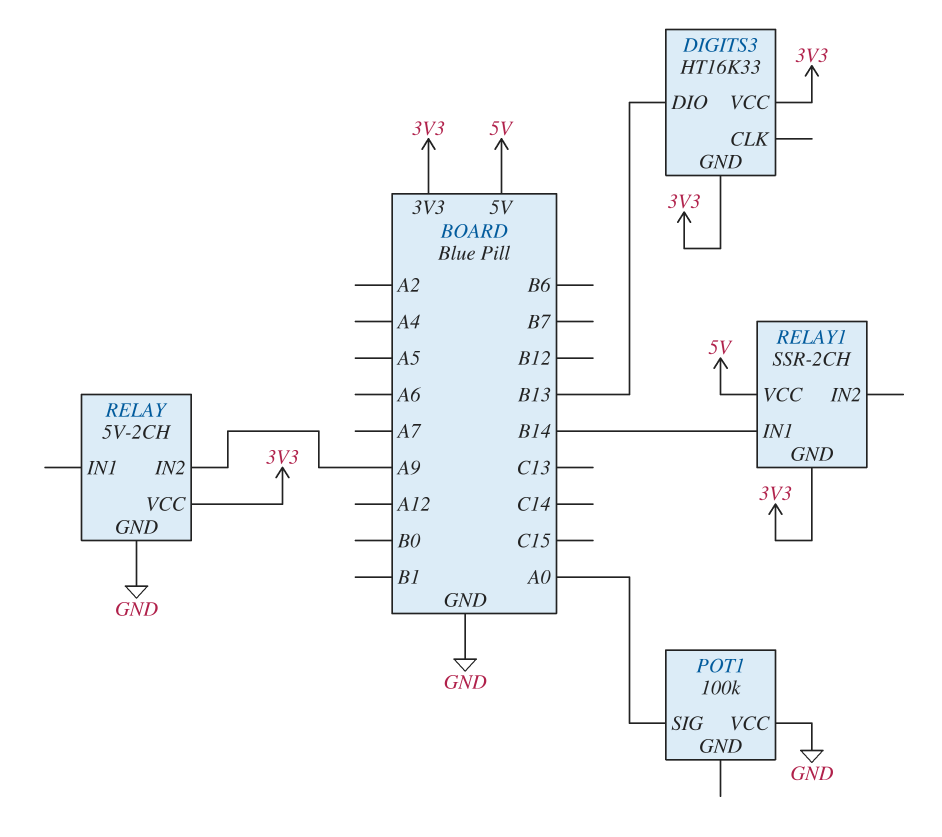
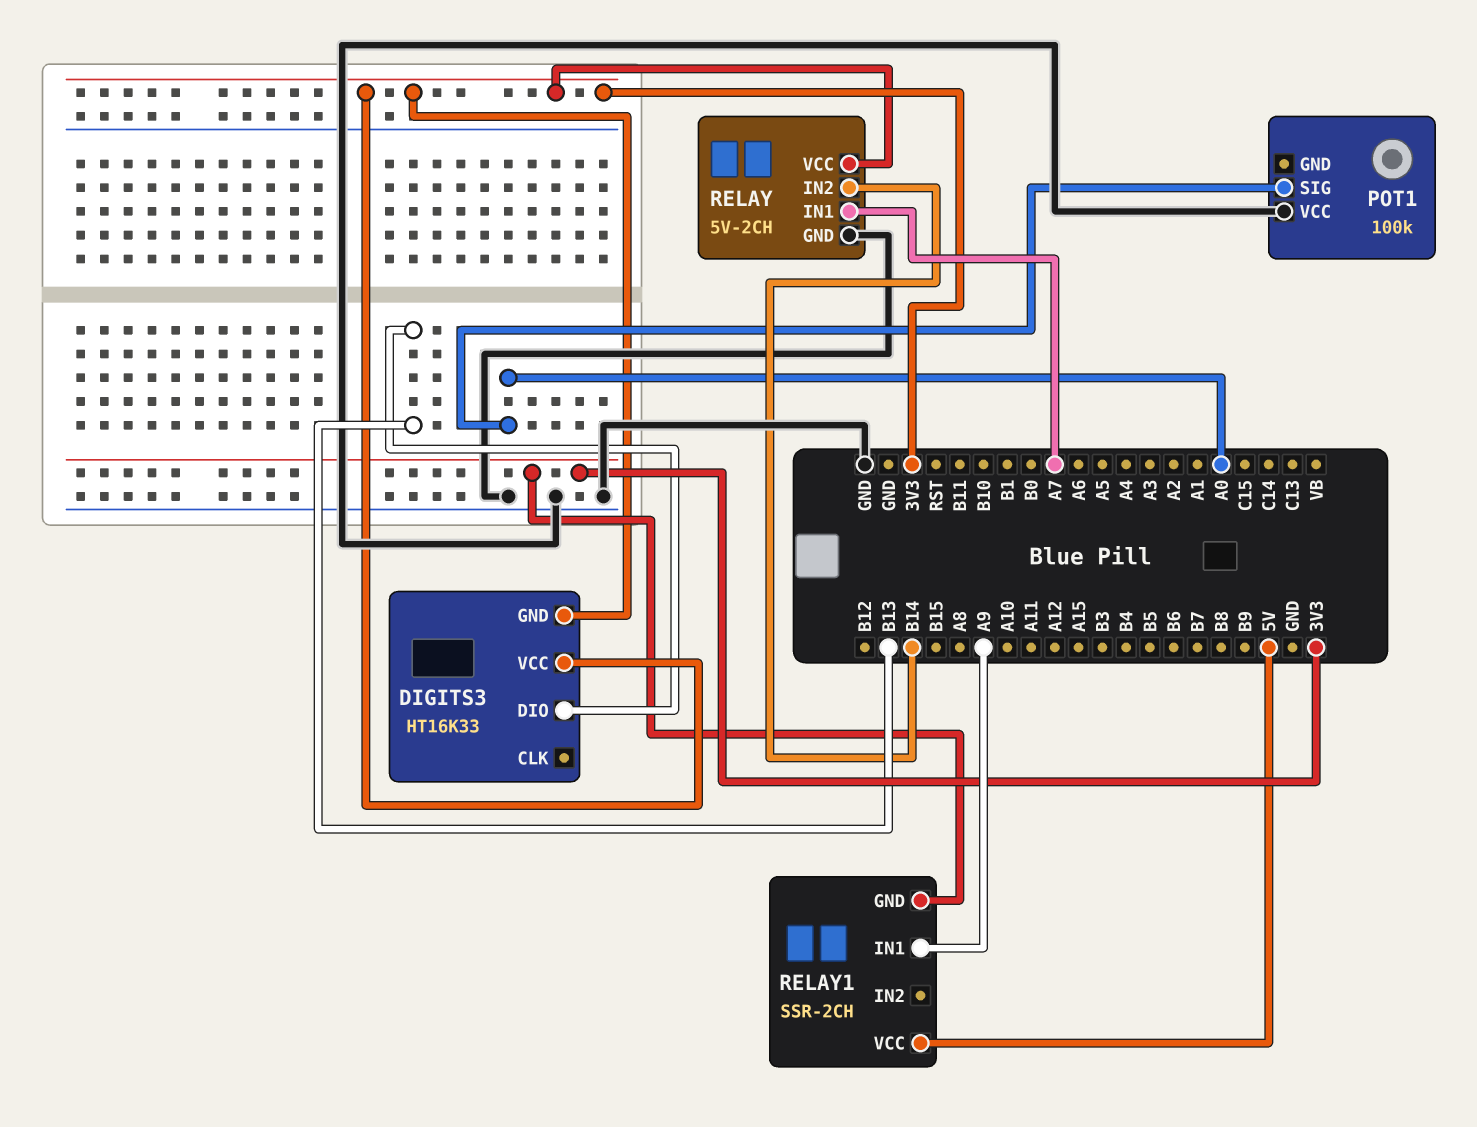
RELAY pin IN1: none -> A7
RELAY pin IN2: A9 -> B14
RELAY1 pin IN1: B14 -> A9

